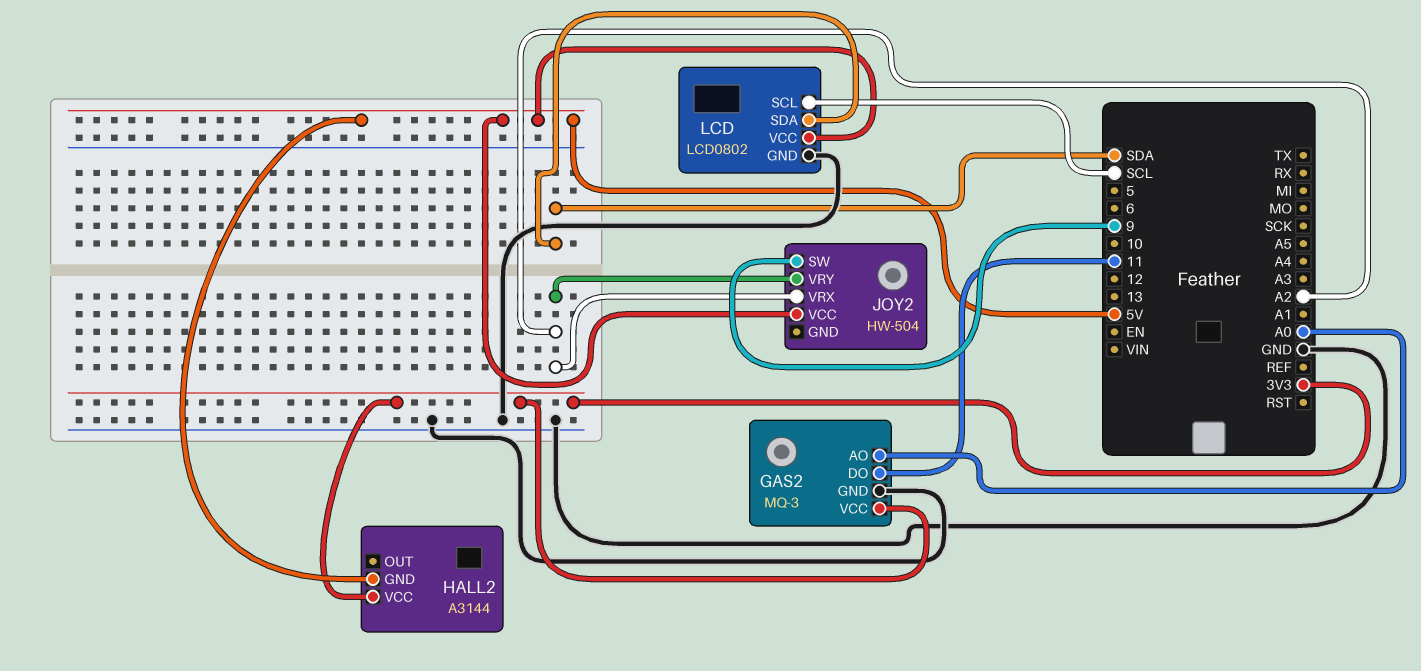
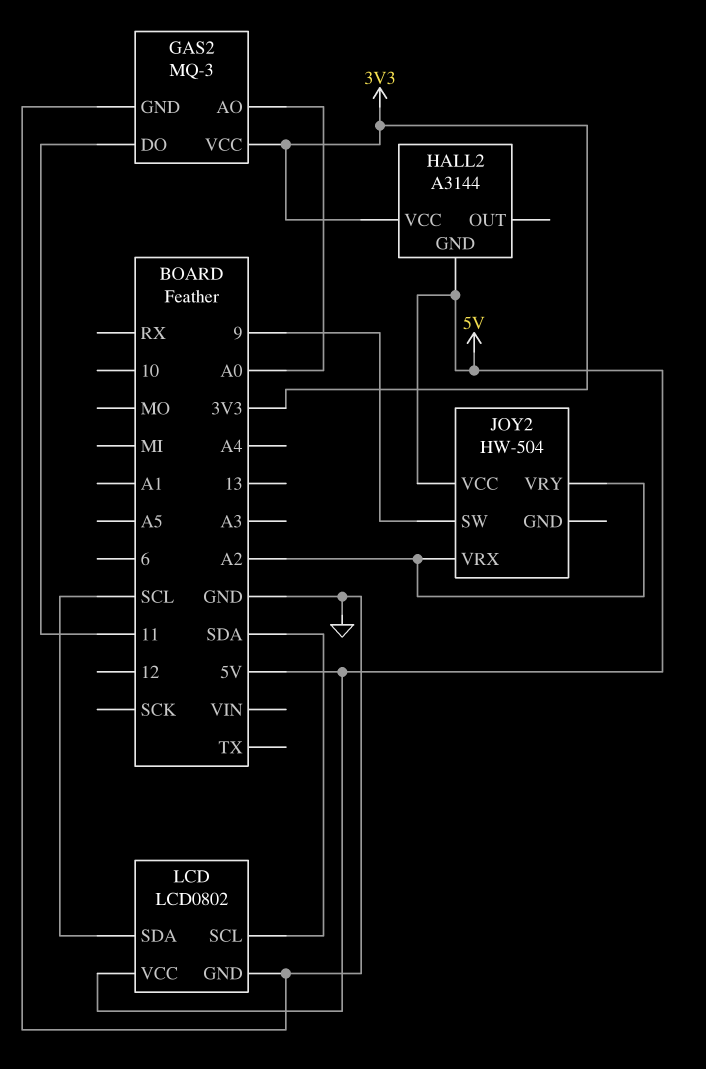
LCD pin SCL: SCL -> SDA
LCD pin SDA: SDA -> SCL

